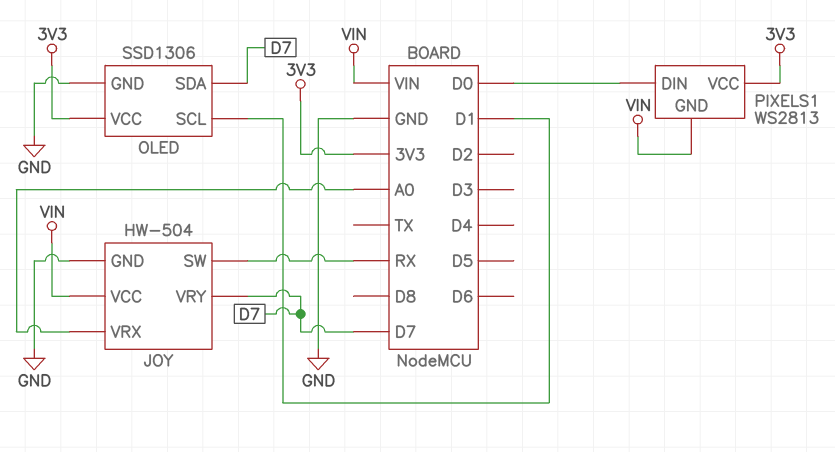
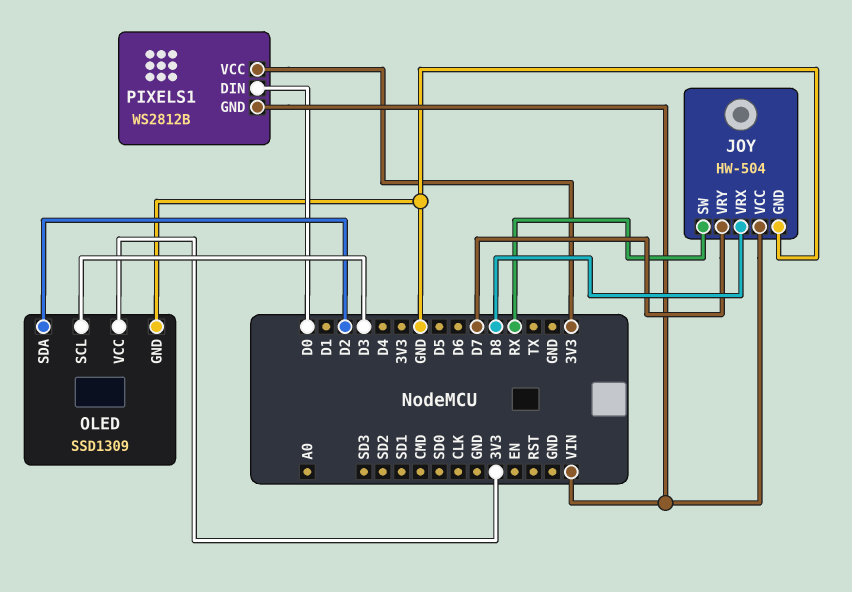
JOY pin VRX: A0 -> D8
OLED: SSD1306 -> SSD1309
OLED pin SCL: D1 -> D3
OLED pin SDA: D7 -> D2
PIXELS1: WS2813 -> WS2812B

